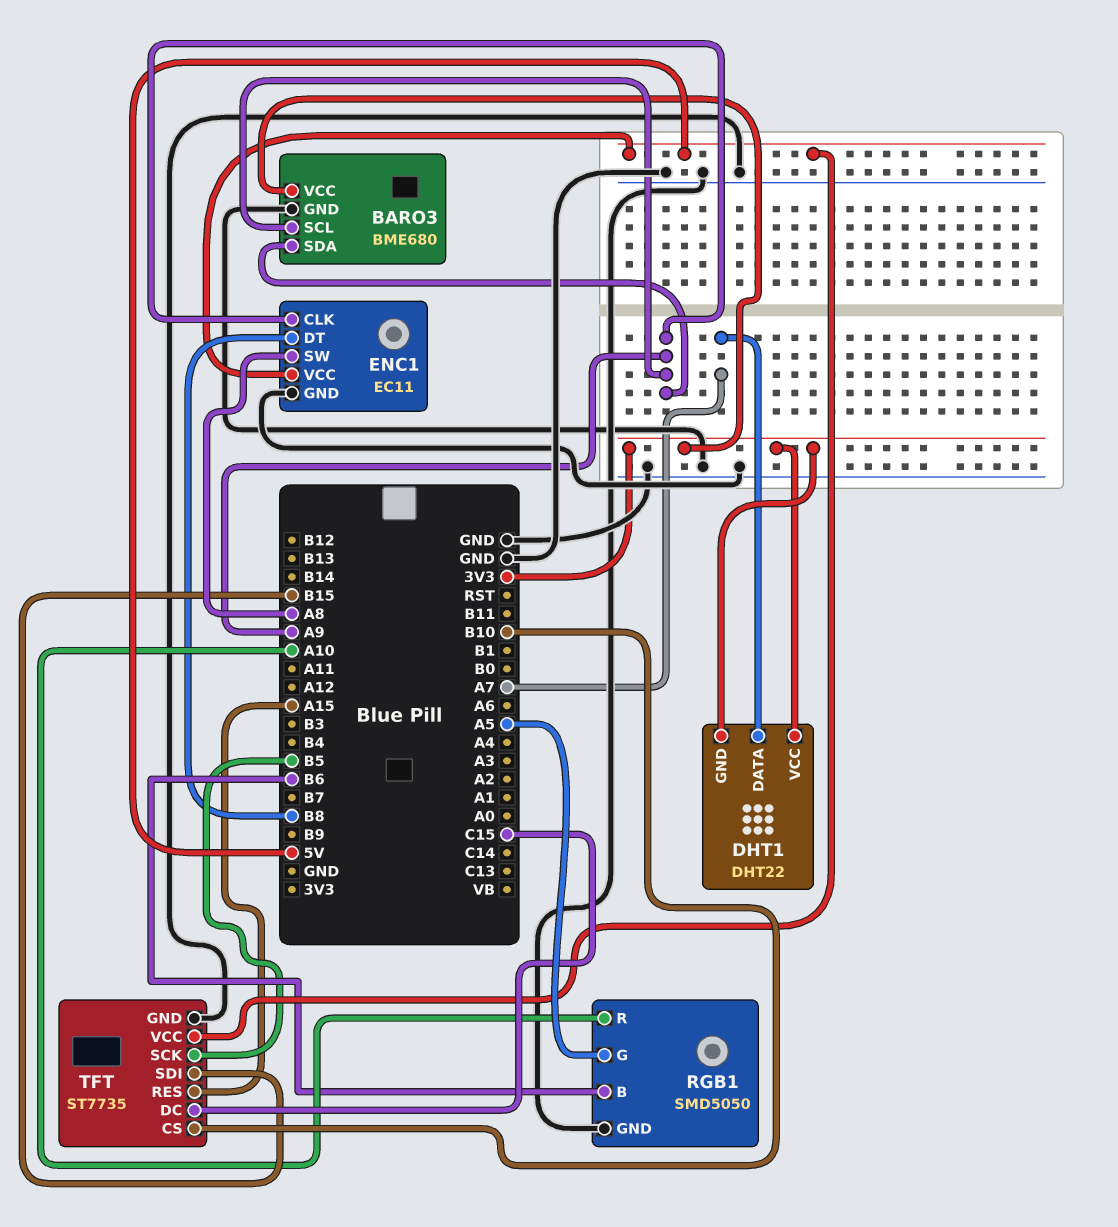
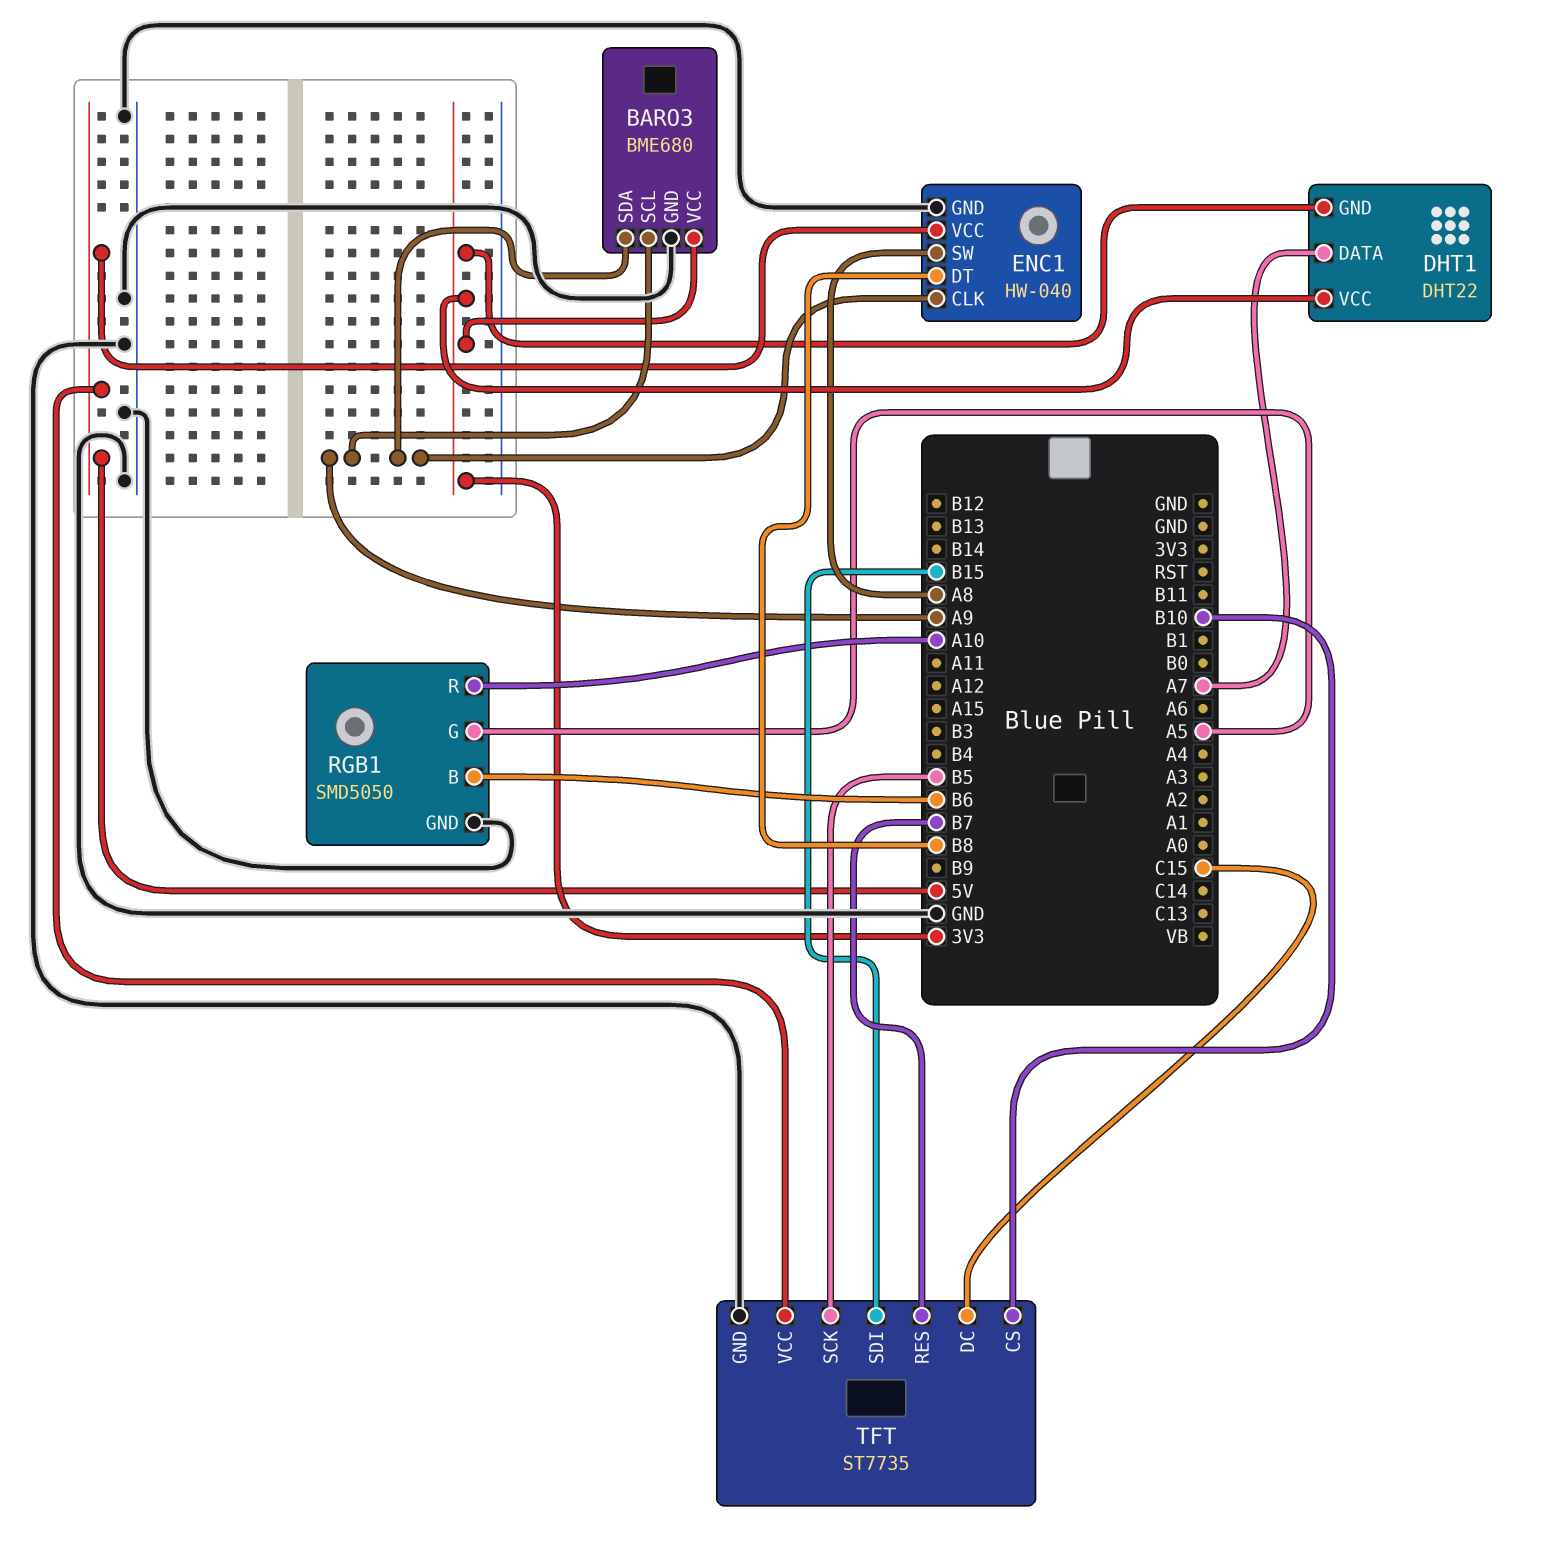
ENC1: EC11 -> HW-040
TFT pin RES: A15 -> B7

